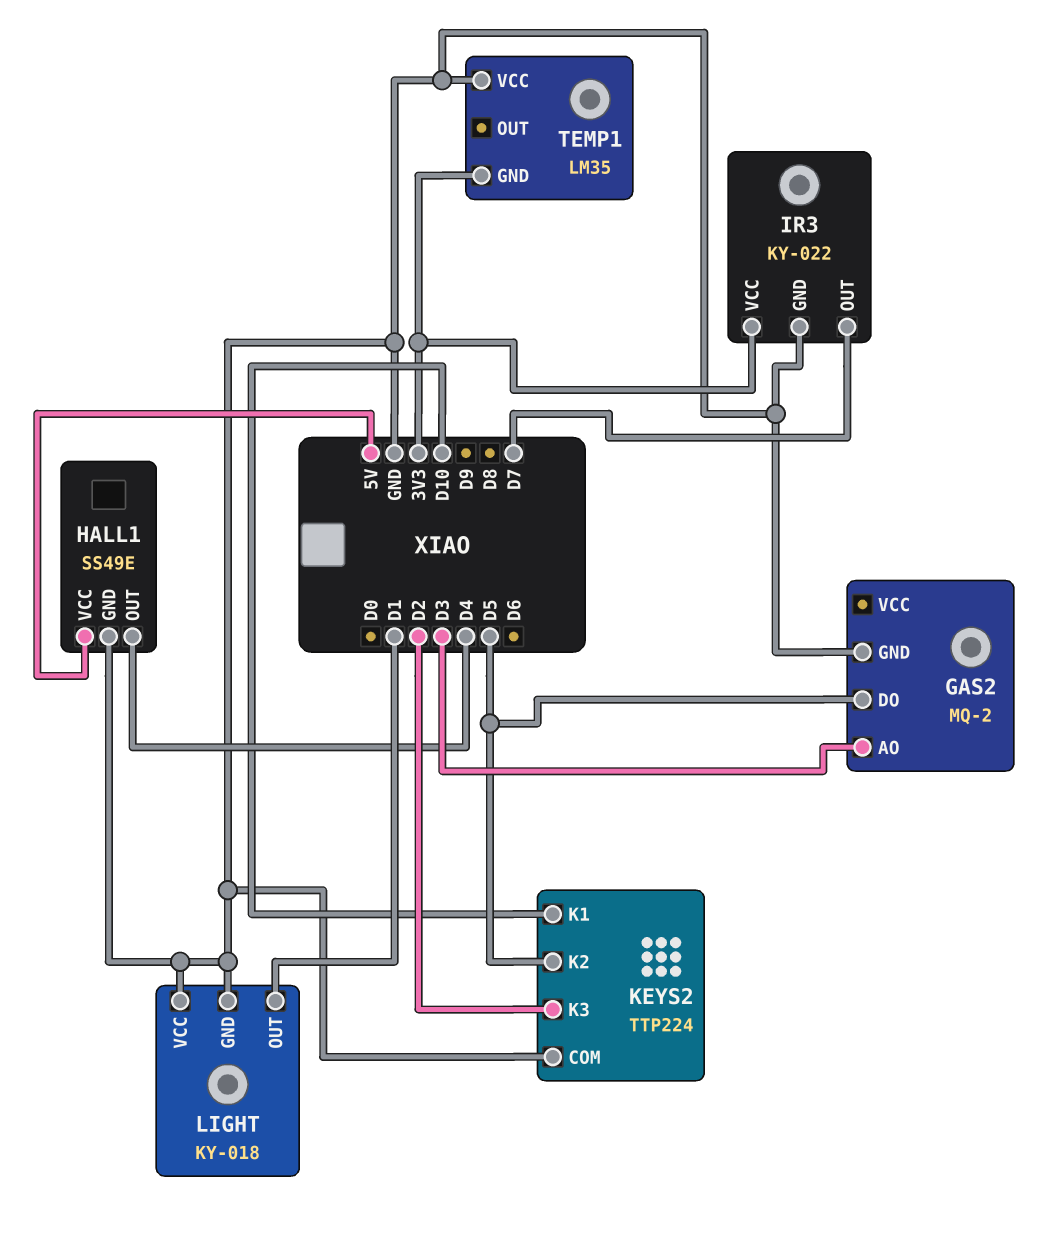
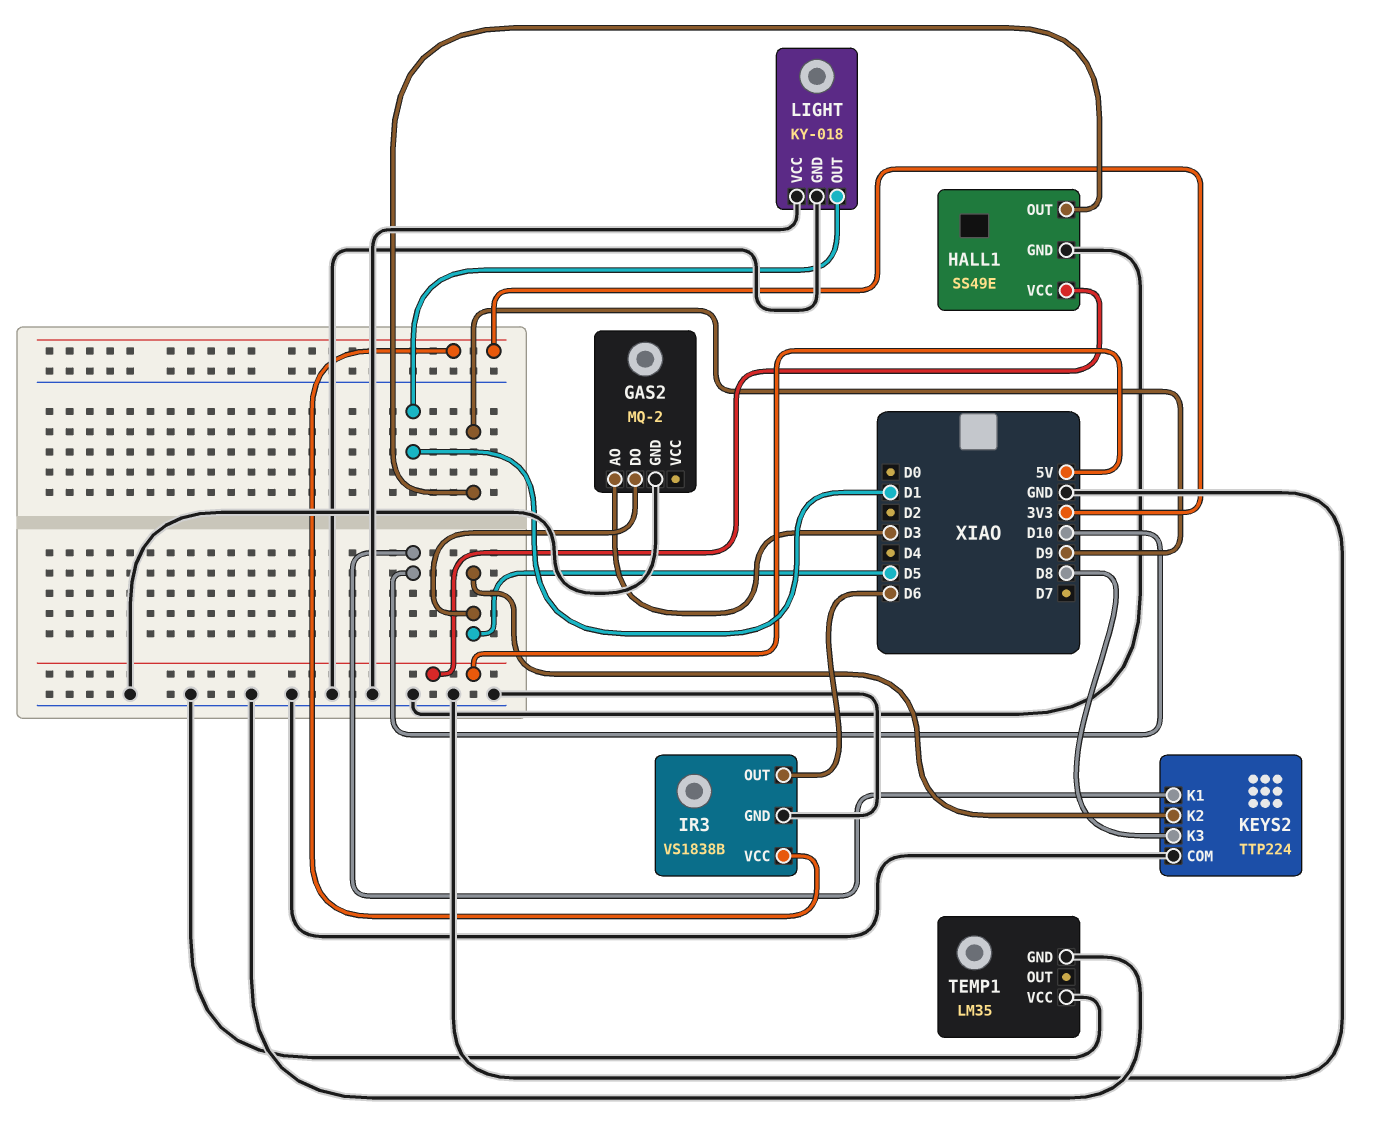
HALL1 pin OUT: D4 -> D9
IR3: KY-022 -> VS1838B
IR3 pin OUT: D7 -> D6
KEYS2 pin K3: D2 -> D8
TEMP1 pin GND: 3V3 -> GND

